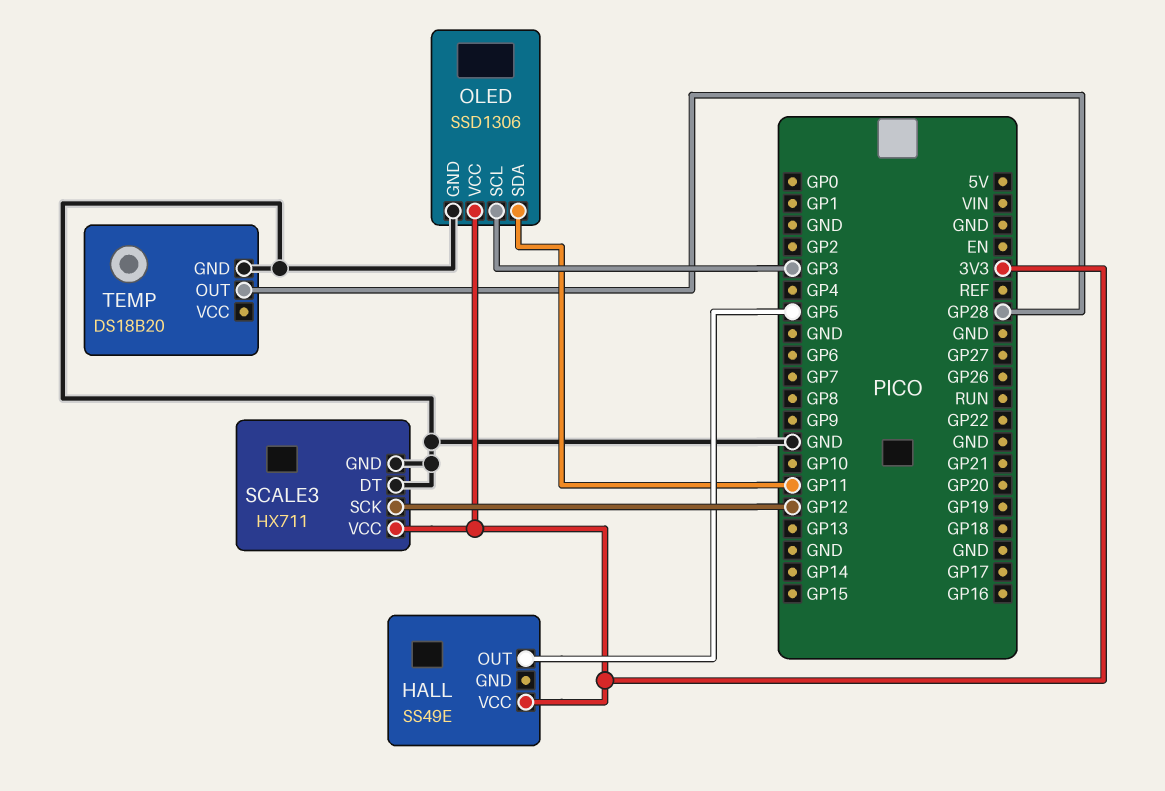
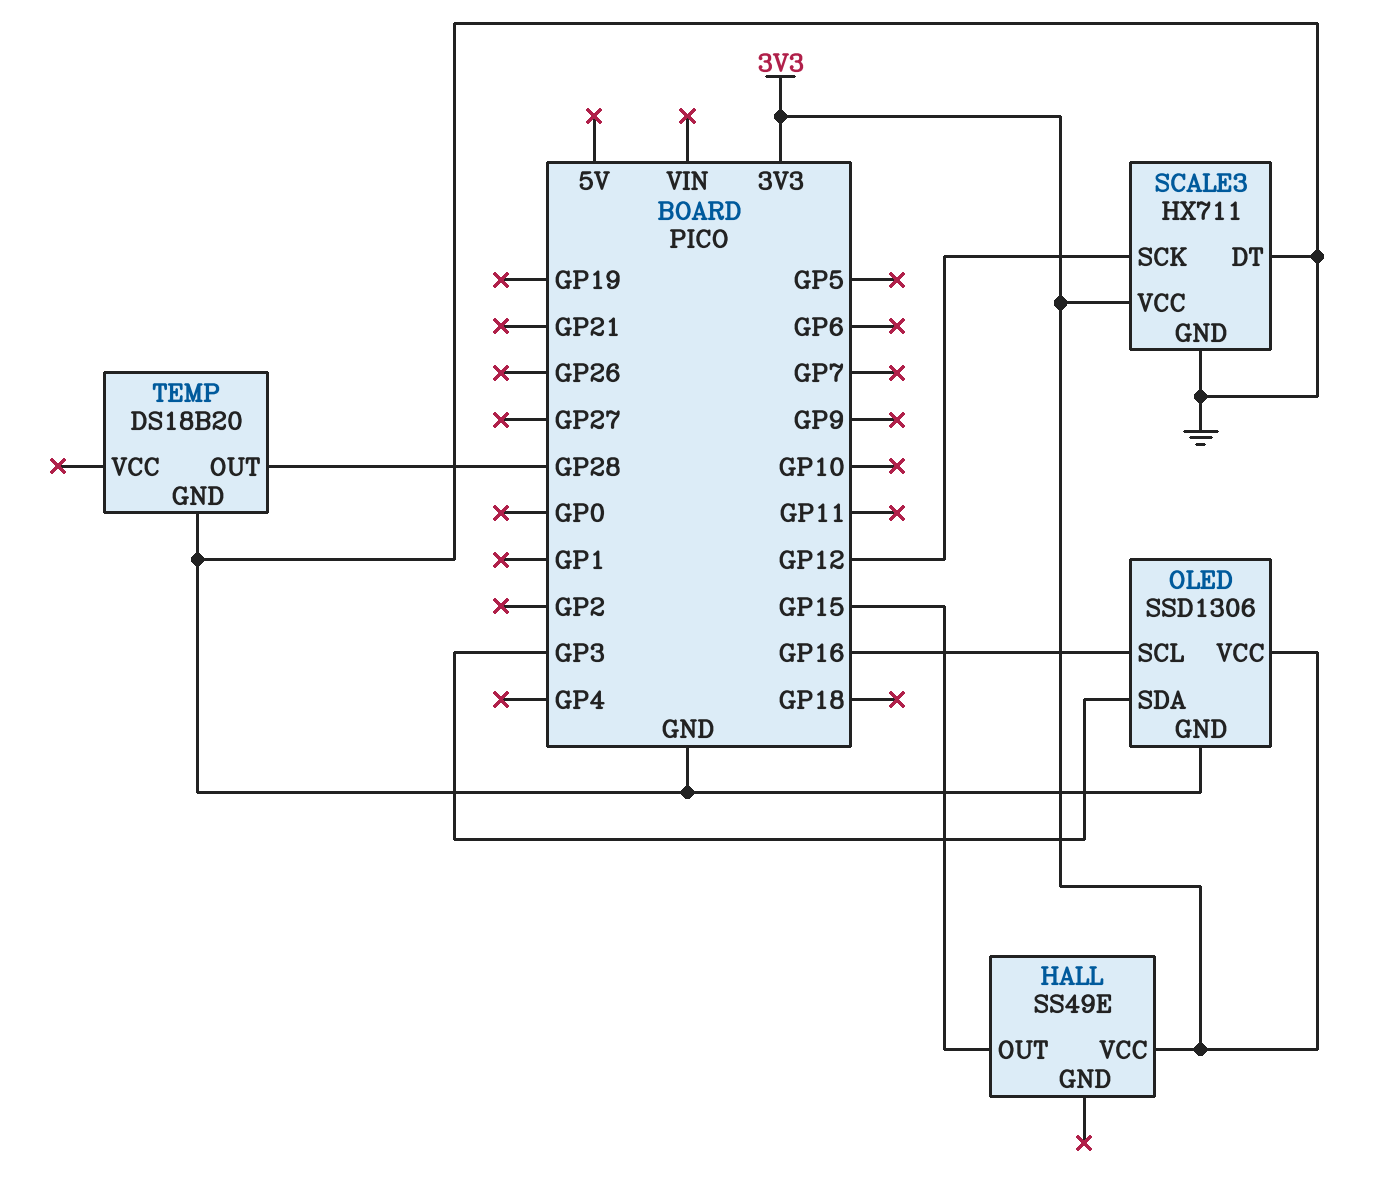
HALL pin OUT: GP5 -> GP15
OLED pin SCL: GP3 -> GP16
OLED pin SDA: GP11 -> GP3

